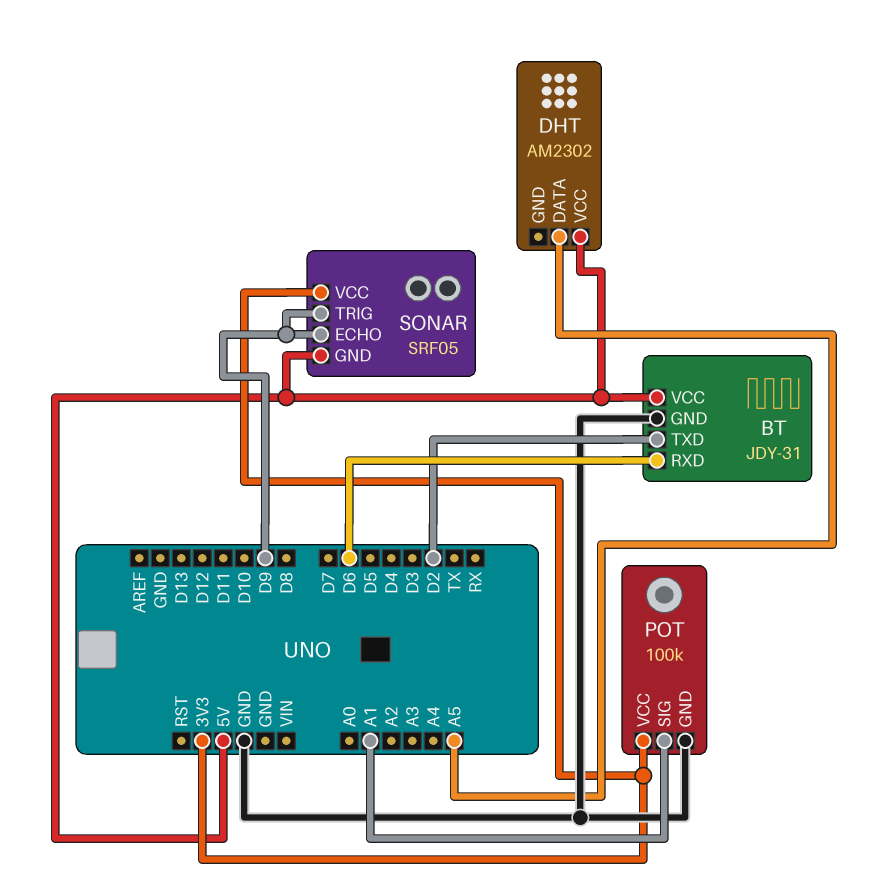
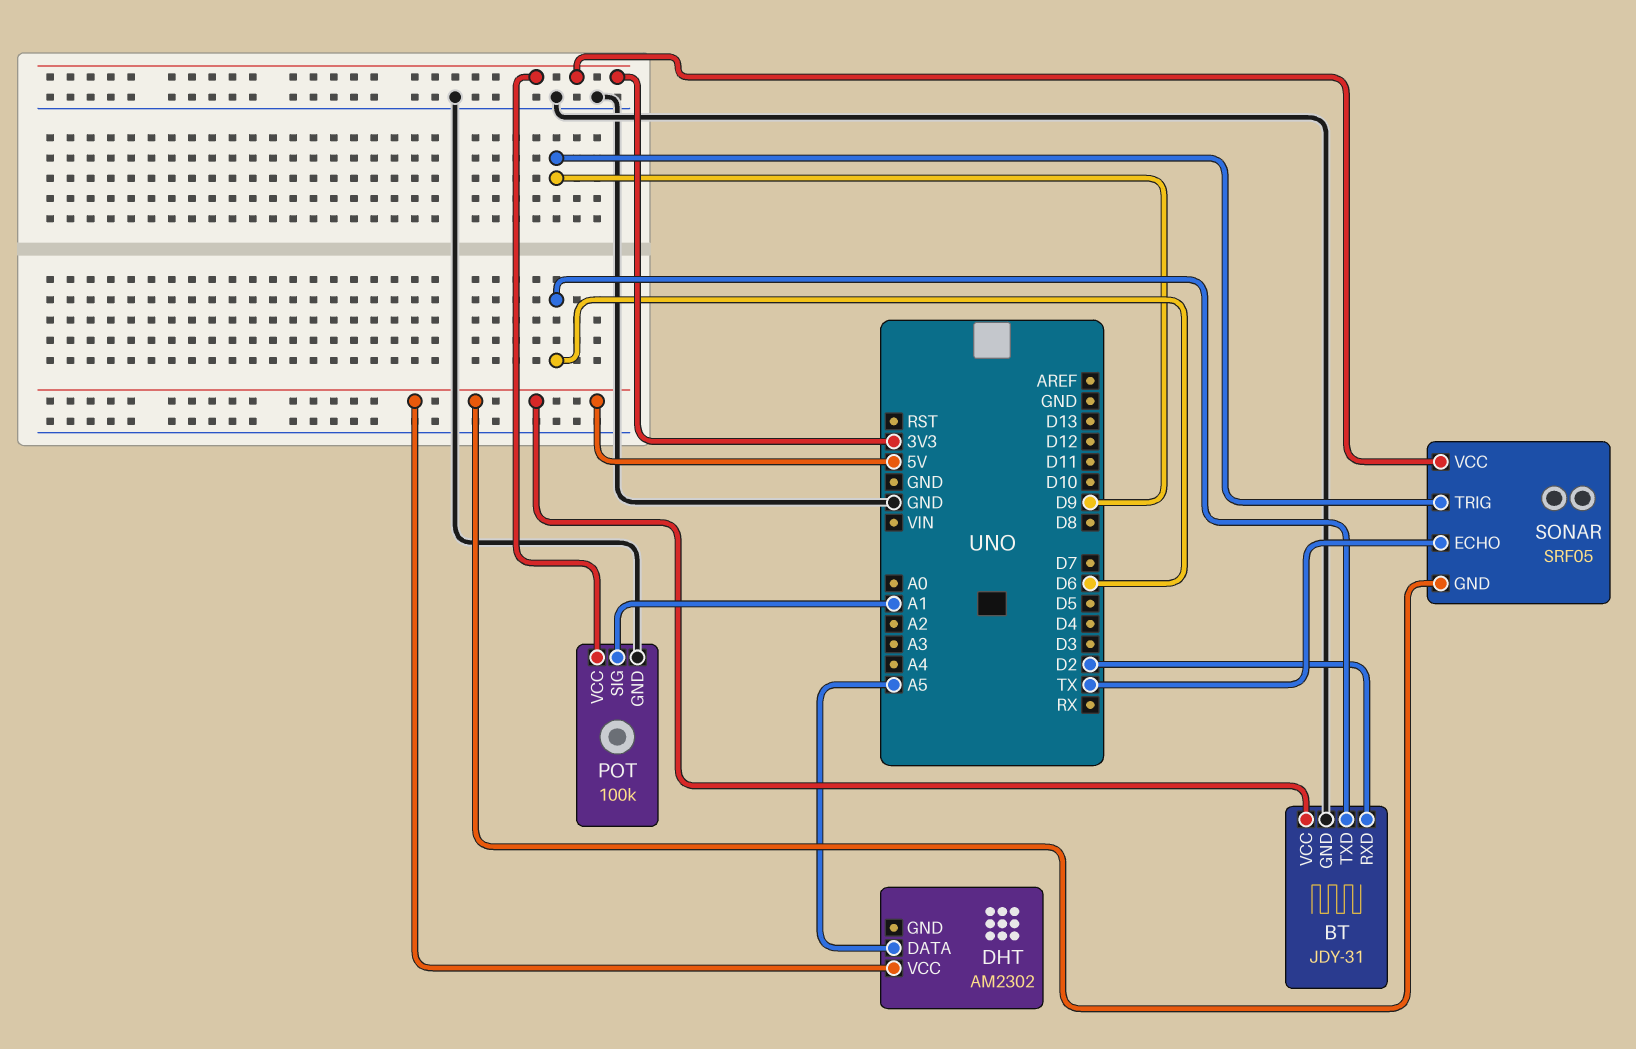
BT pin RXD: D6 -> D2
BT pin TXD: D2 -> D6
SONAR pin ECHO: D9 -> TX

